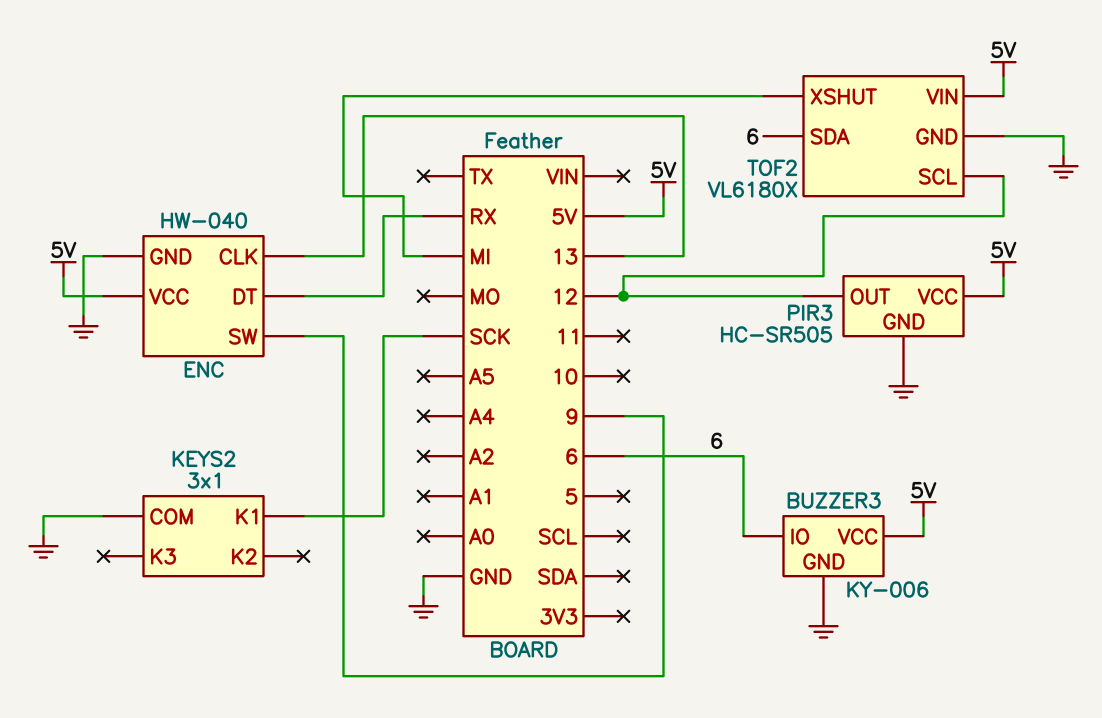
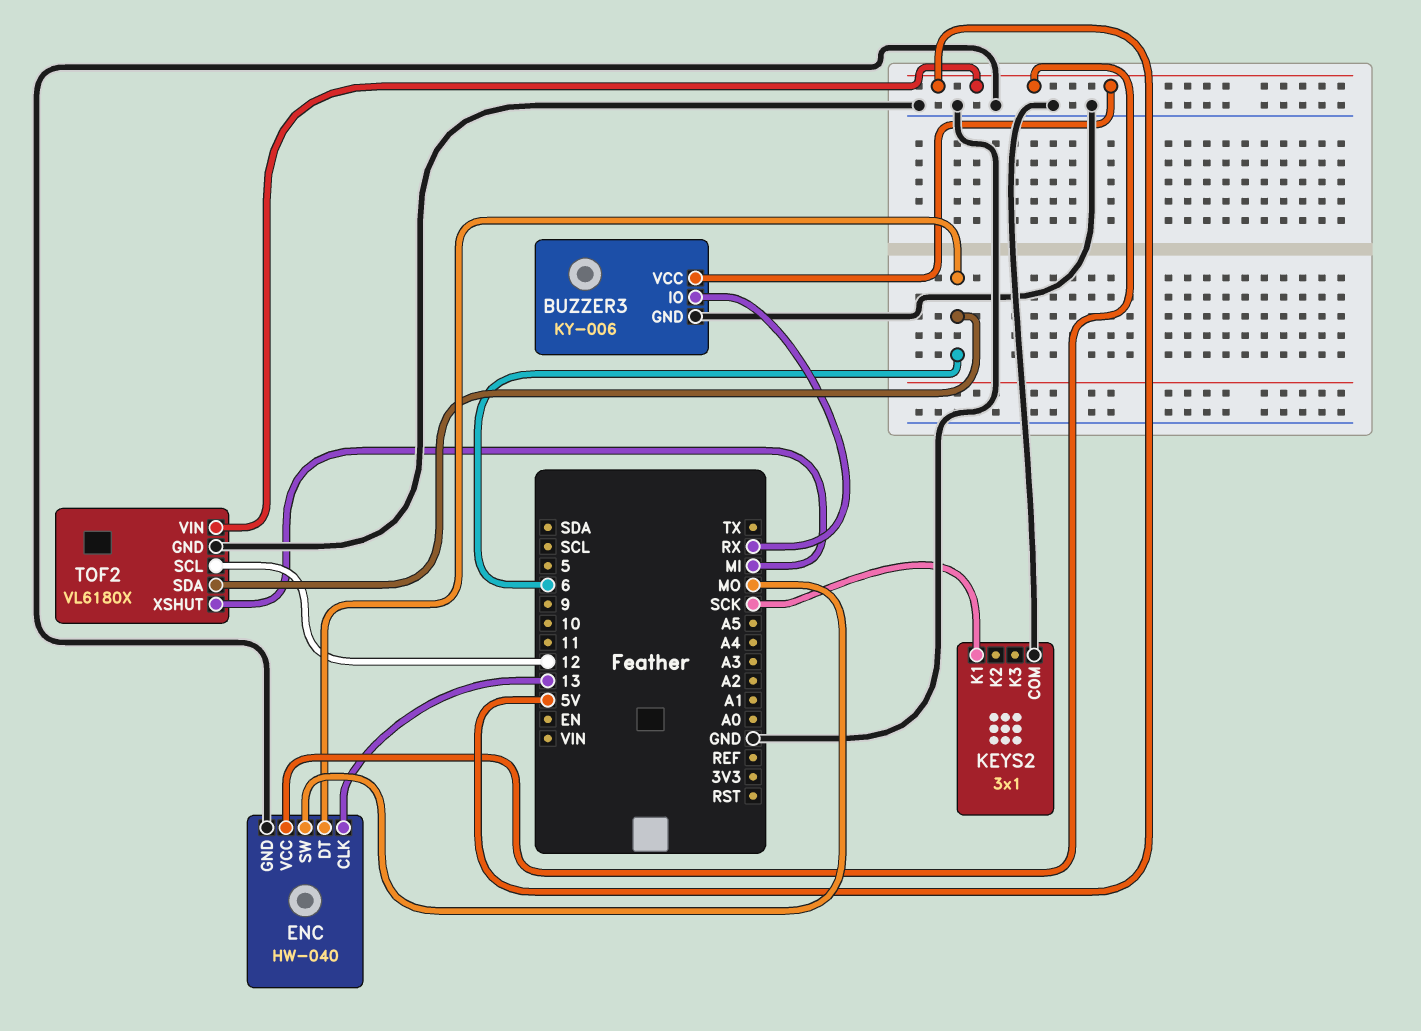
BUZZER3 pin IO: 6 -> RX
ENC pin DT: RX -> 6
ENC pin SW: 9 -> MO
PIR3: HC-SR505 -> none
PIR3 pin GND: GND -> none
PIR3 pin OUT: 12 -> none
PIR3 pin VCC: 5V -> none

